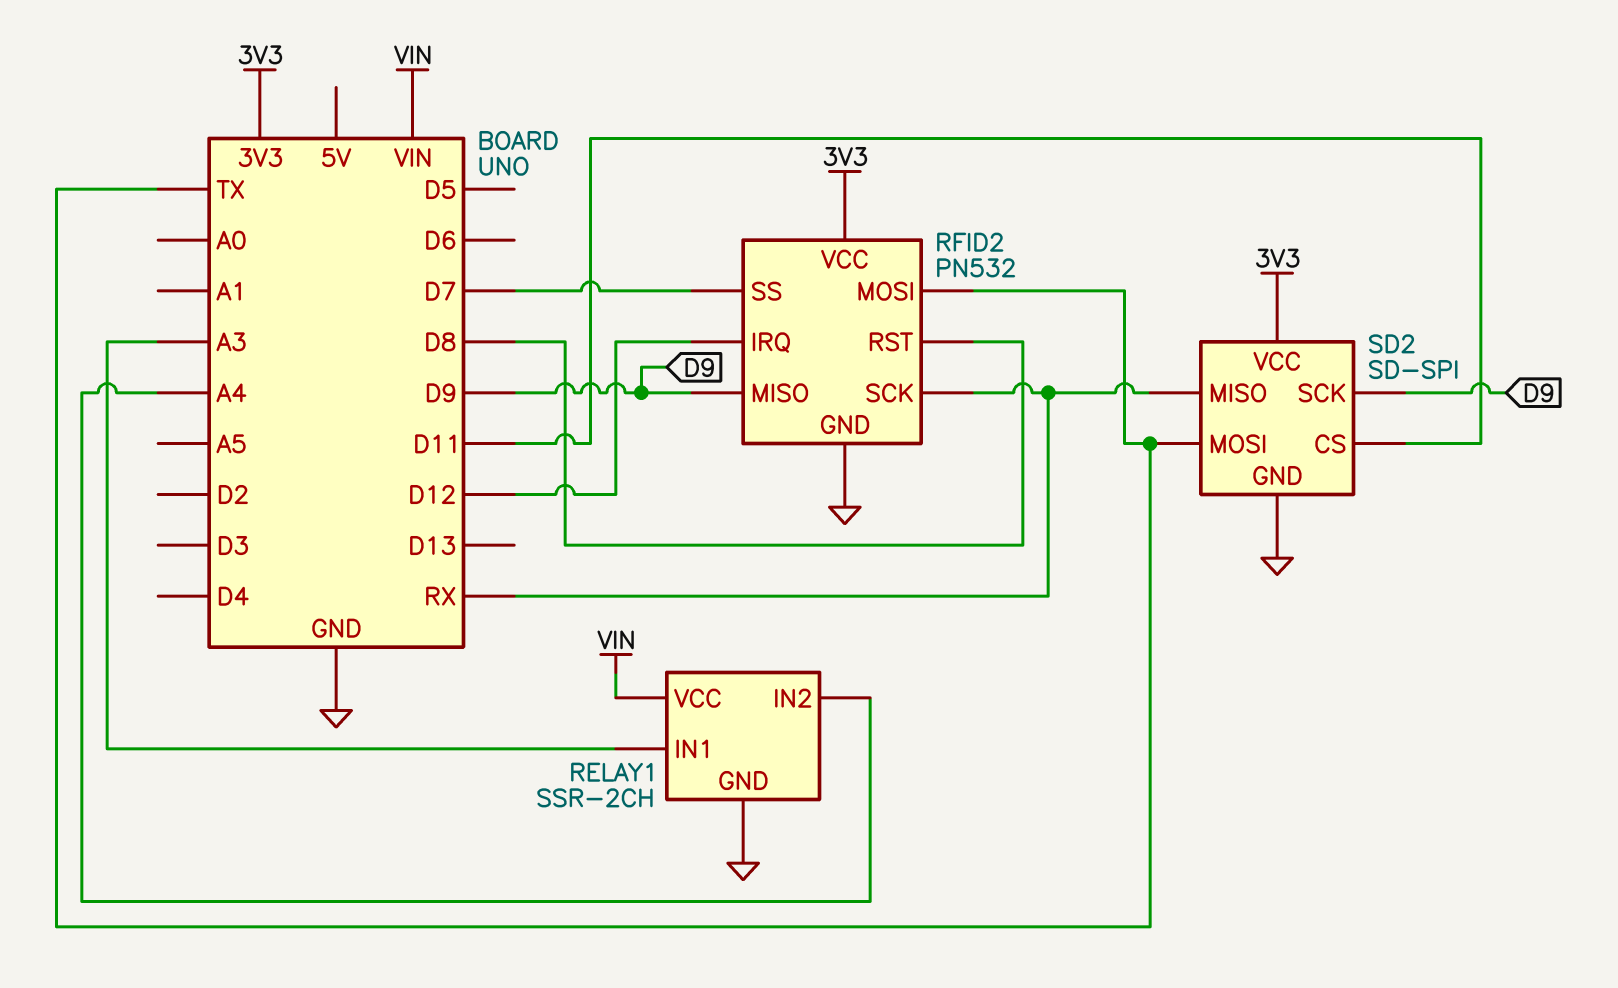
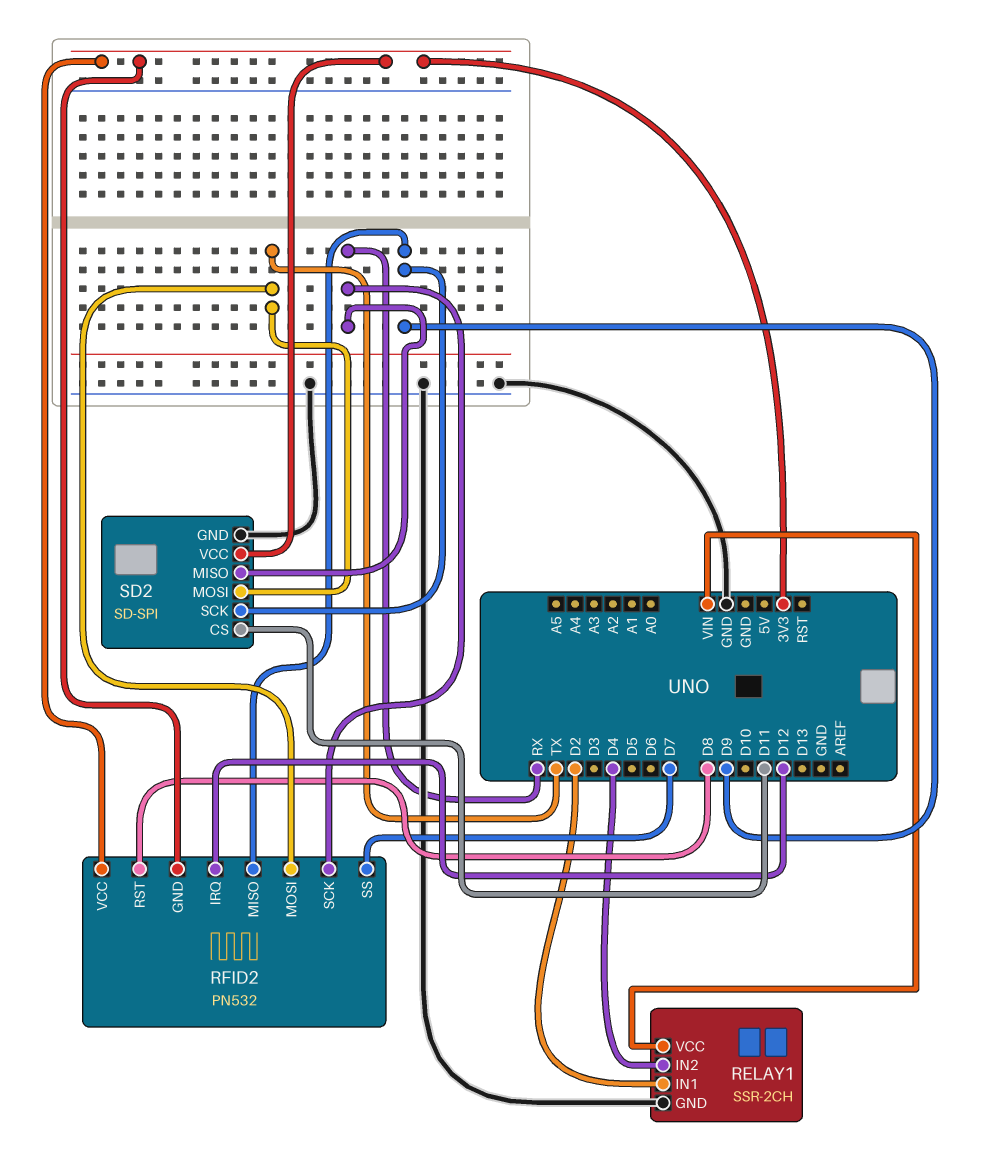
RELAY1 pin IN1: A3 -> D2
RELAY1 pin IN2: A4 -> D4
RFID2 pin GND: GND -> 3V3

